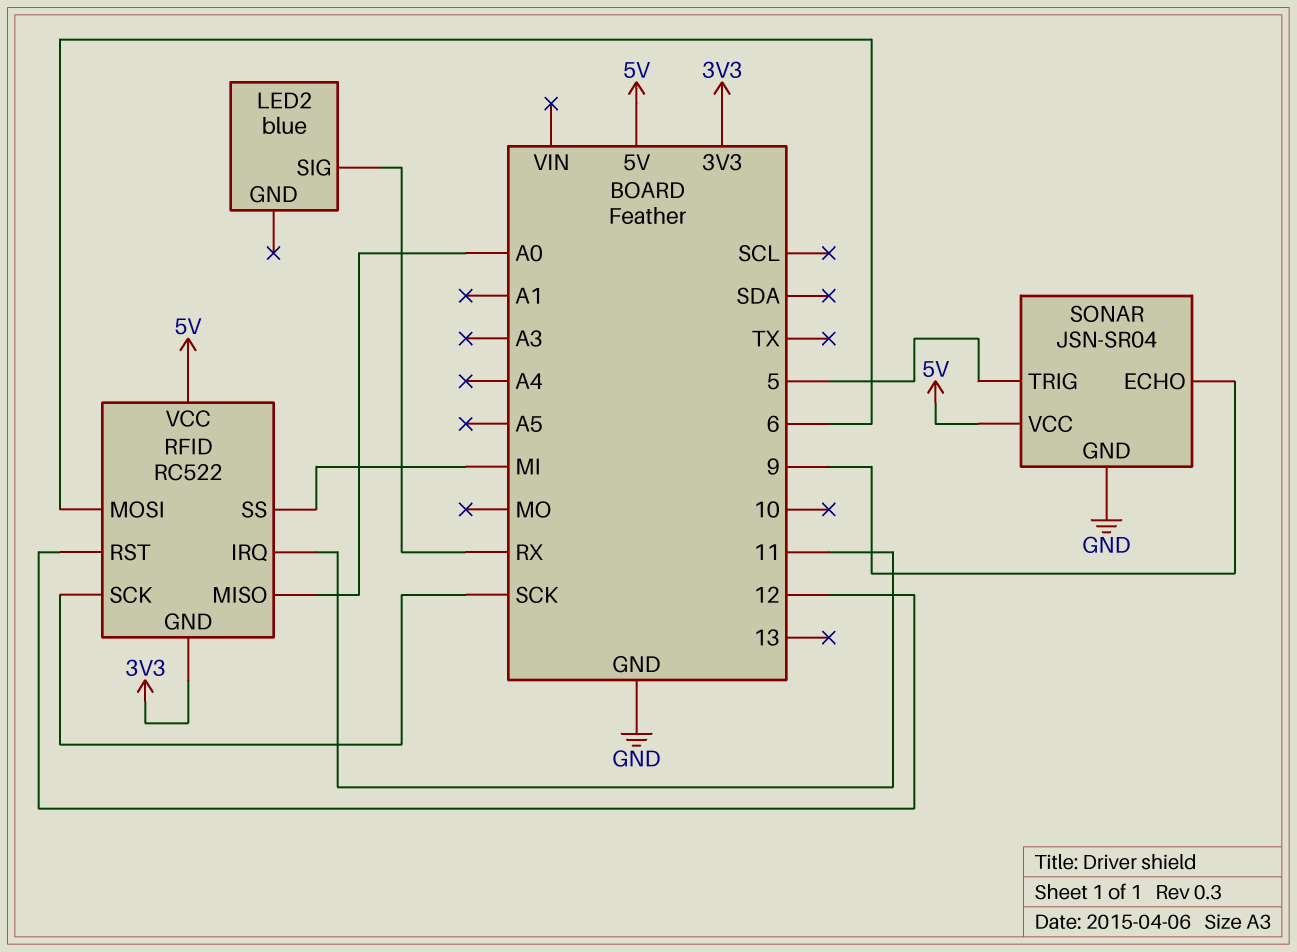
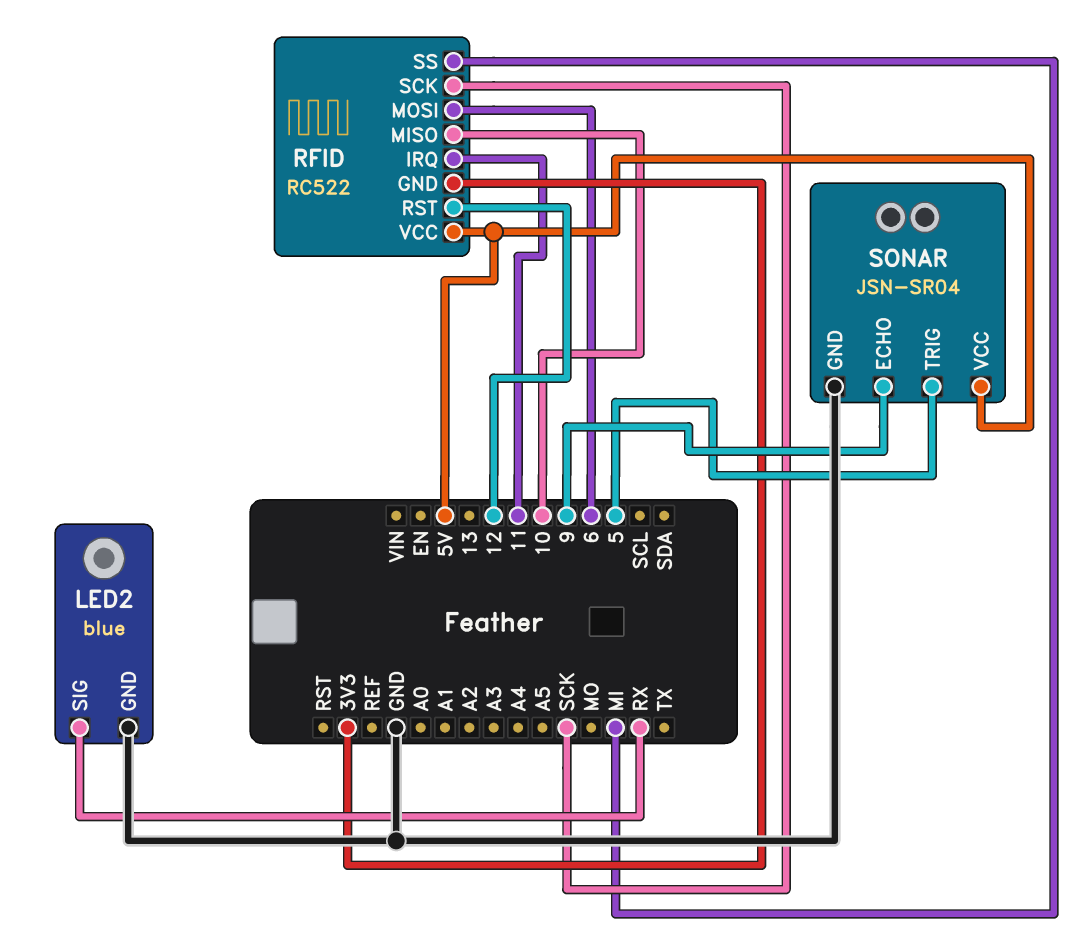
LED2 pin GND: none -> GND
RFID pin MISO: A0 -> 10

